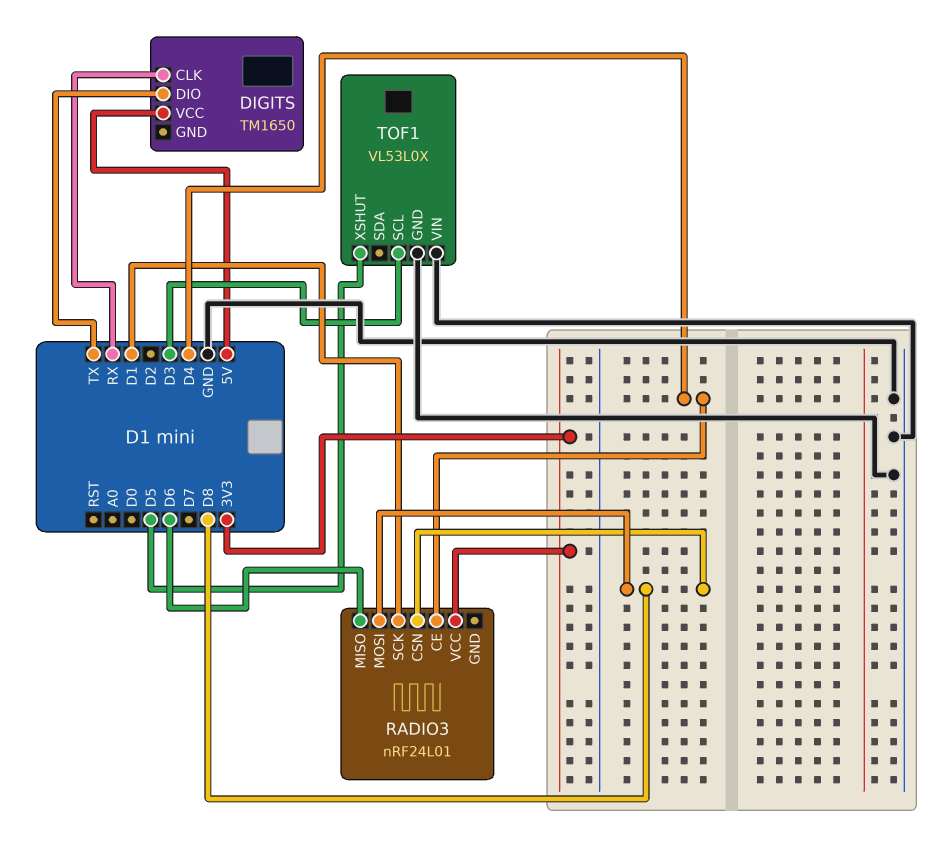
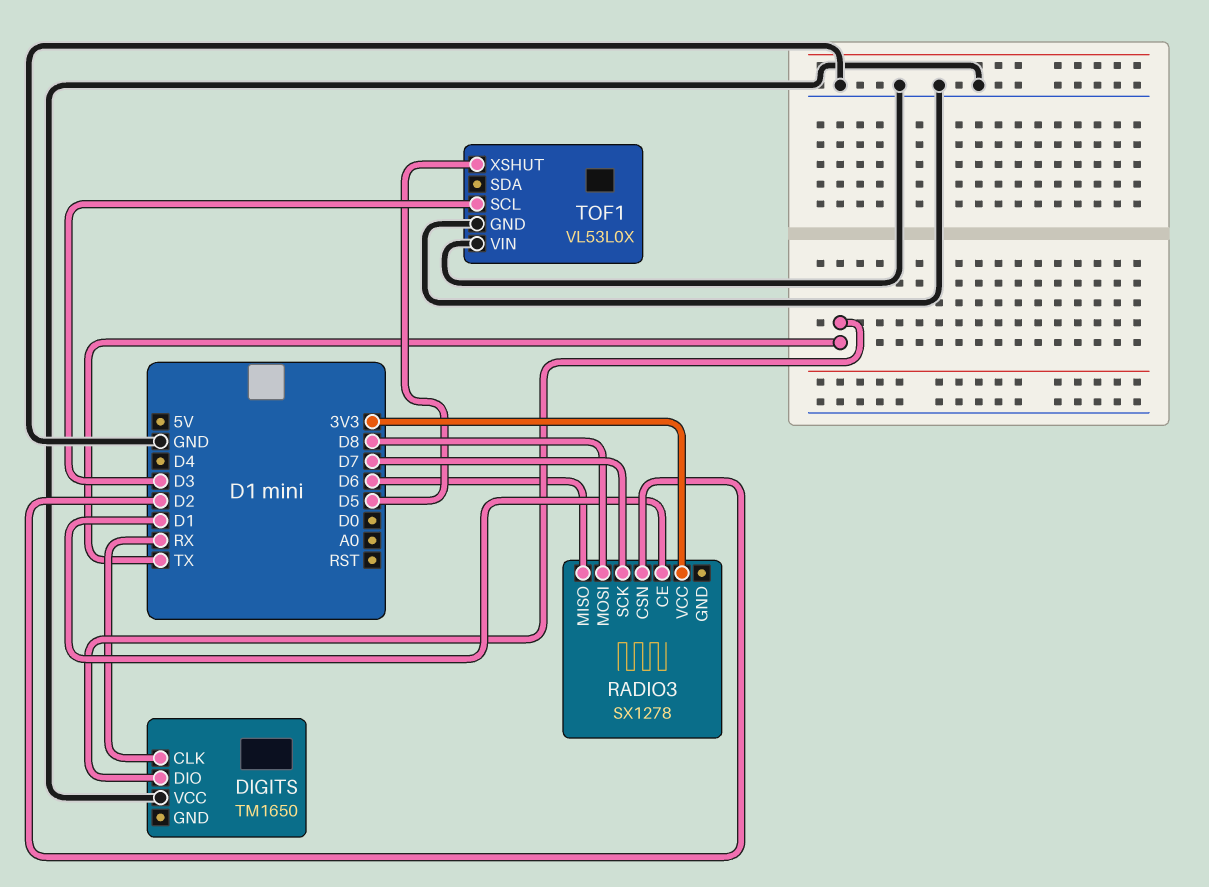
DIGITS pin VCC: 5V -> GND
RADIO3: nRF24L01 -> SX1278
RADIO3 pin CE: D4 -> D1
RADIO3 pin CSN: D8 -> D2
RADIO3 pin SCK: D1 -> D7

